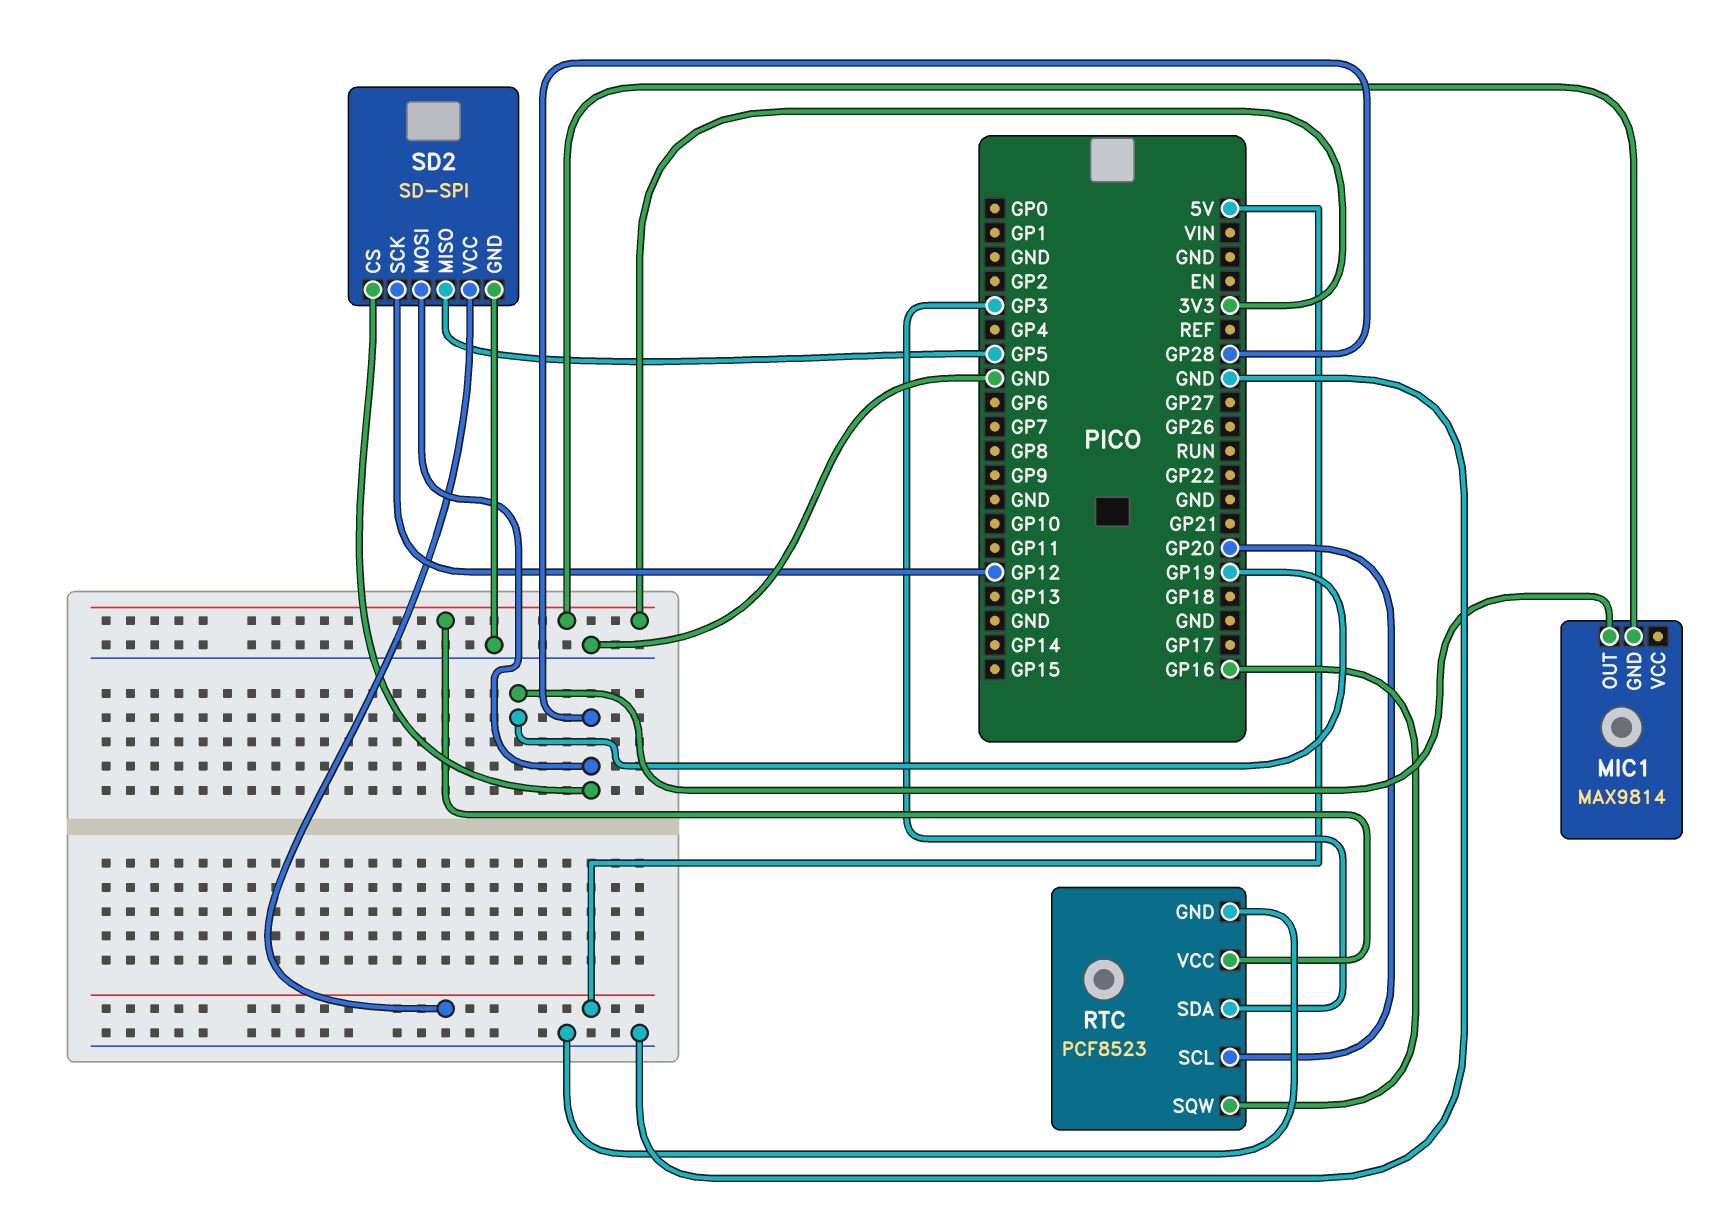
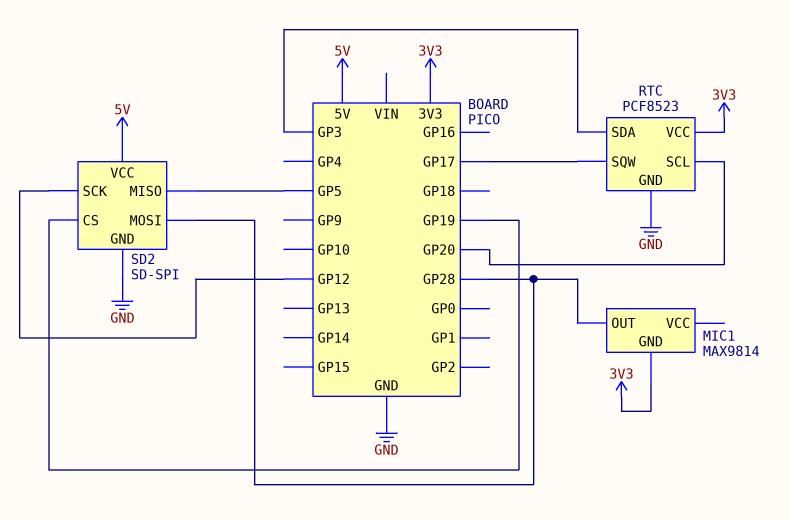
MIC1 pin OUT: GP19 -> GP28
RTC pin SQW: GP16 -> GP17
SD2 pin CS: GP28 -> GP19

